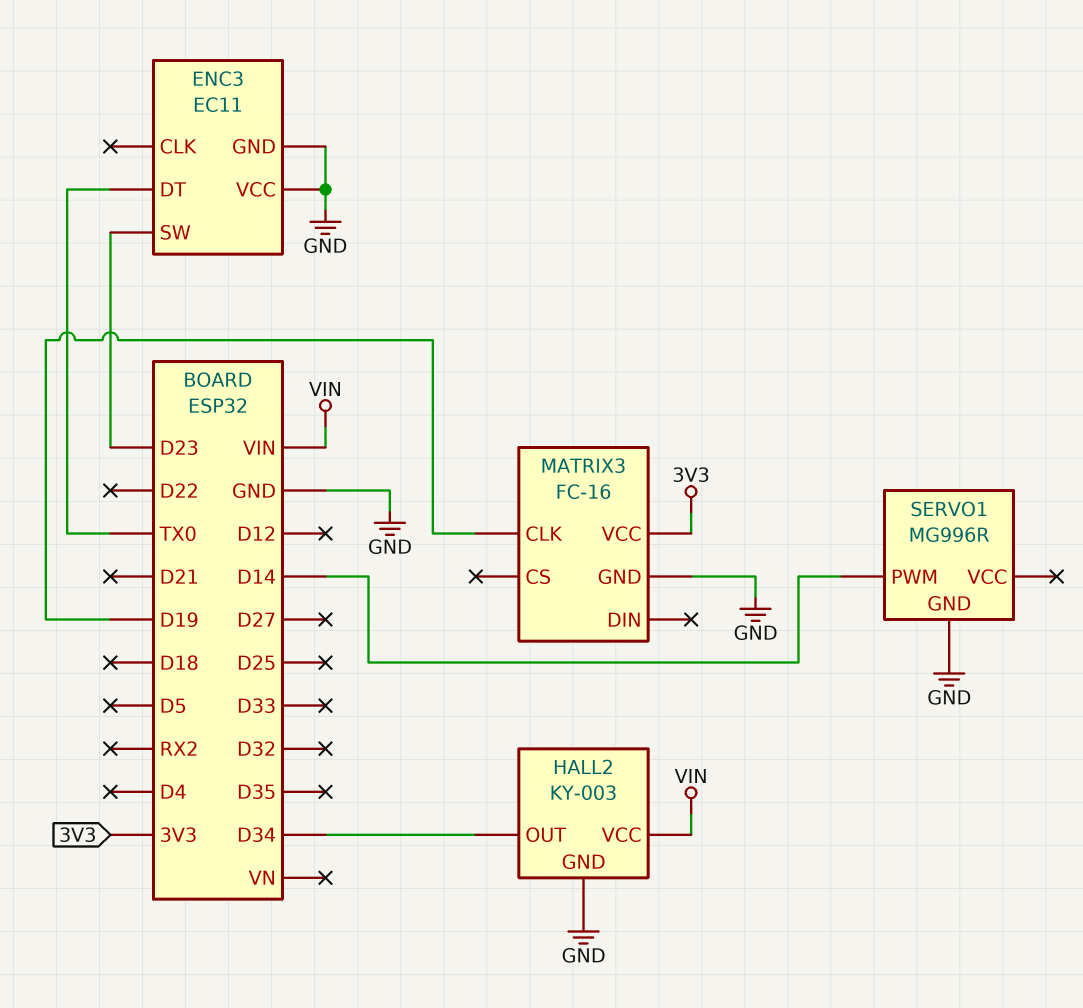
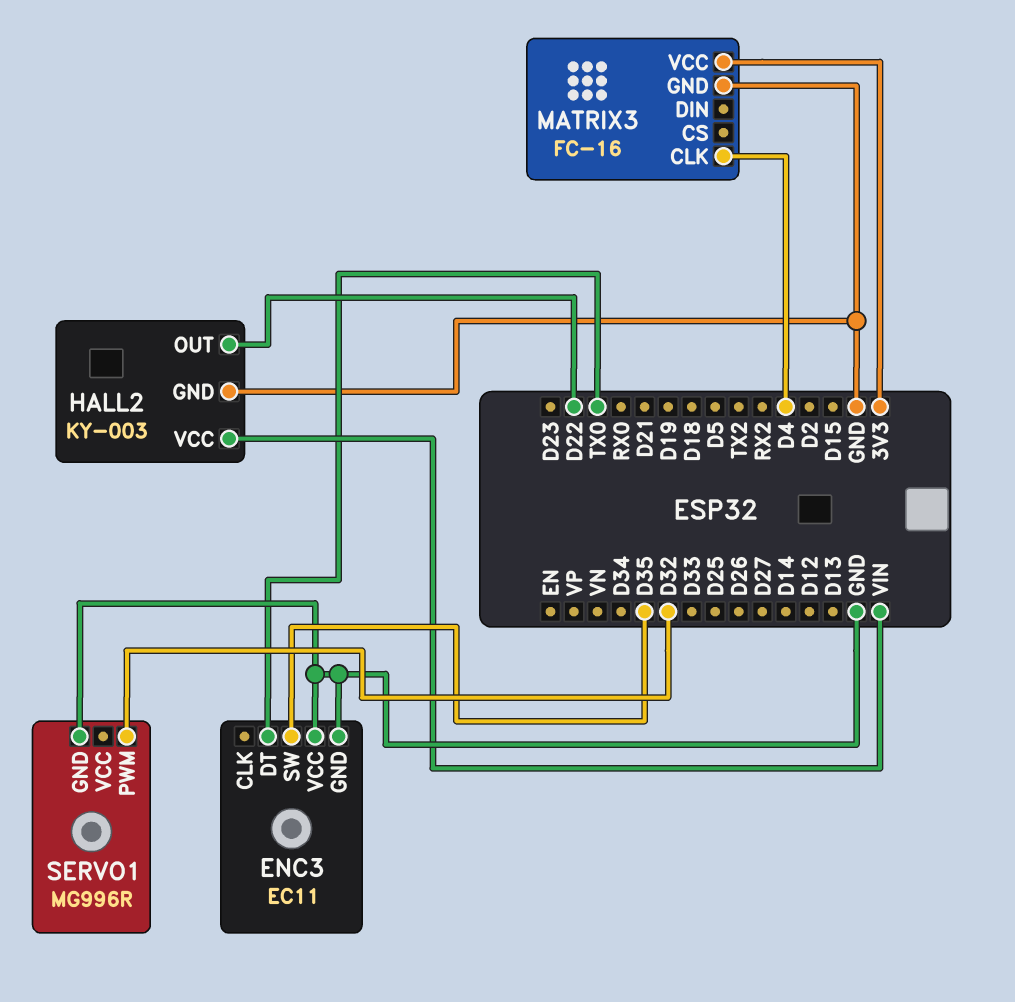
ENC3 pin SW: D23 -> D35
HALL2 pin OUT: D34 -> D22
MATRIX3 pin CLK: D19 -> D4
SERVO1 pin PWM: D14 -> D32

